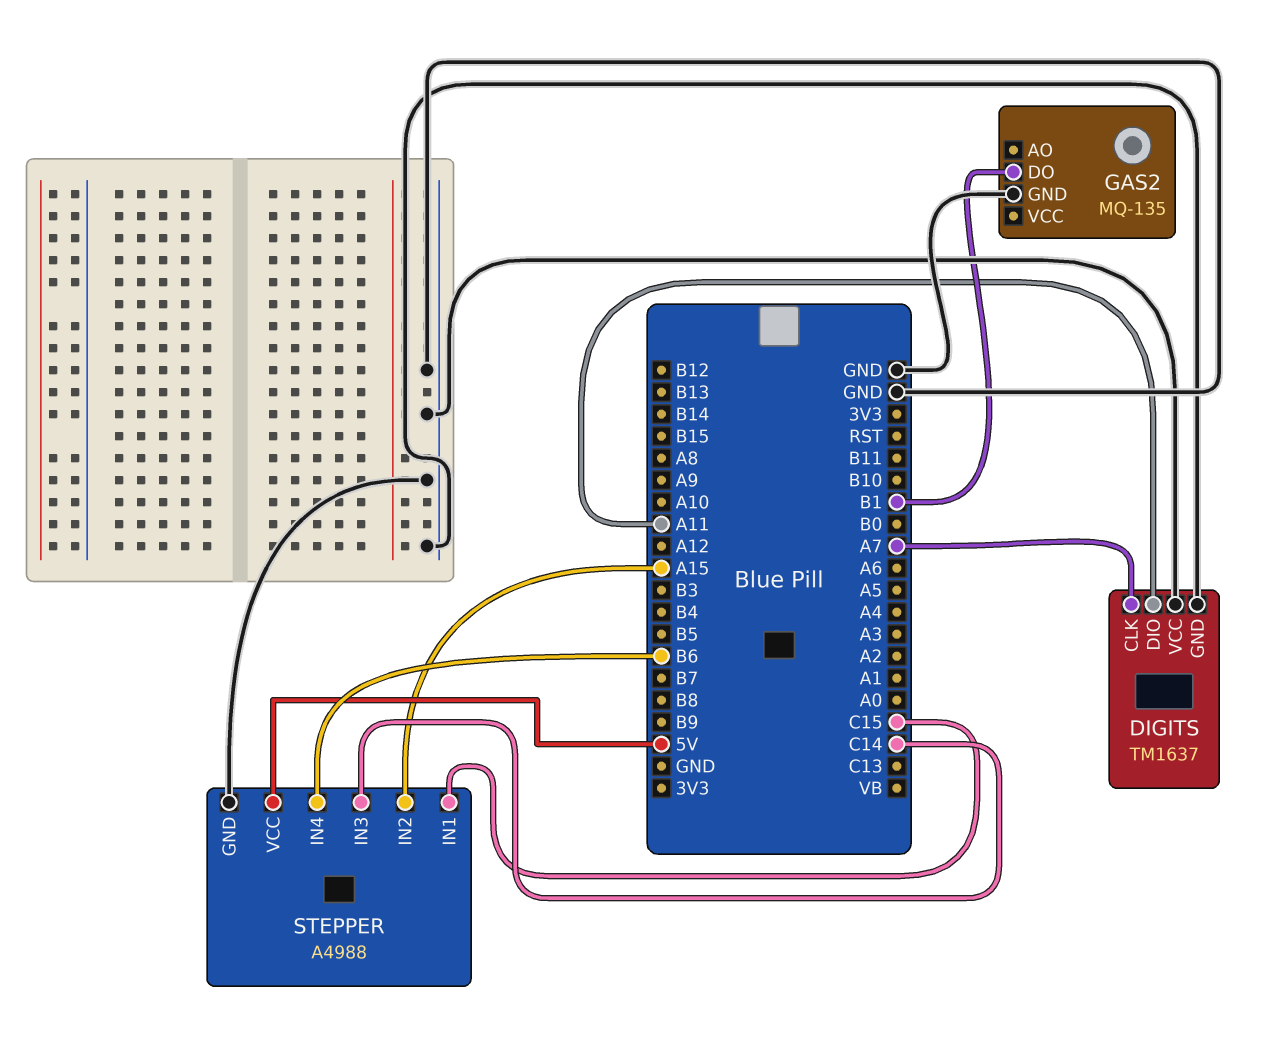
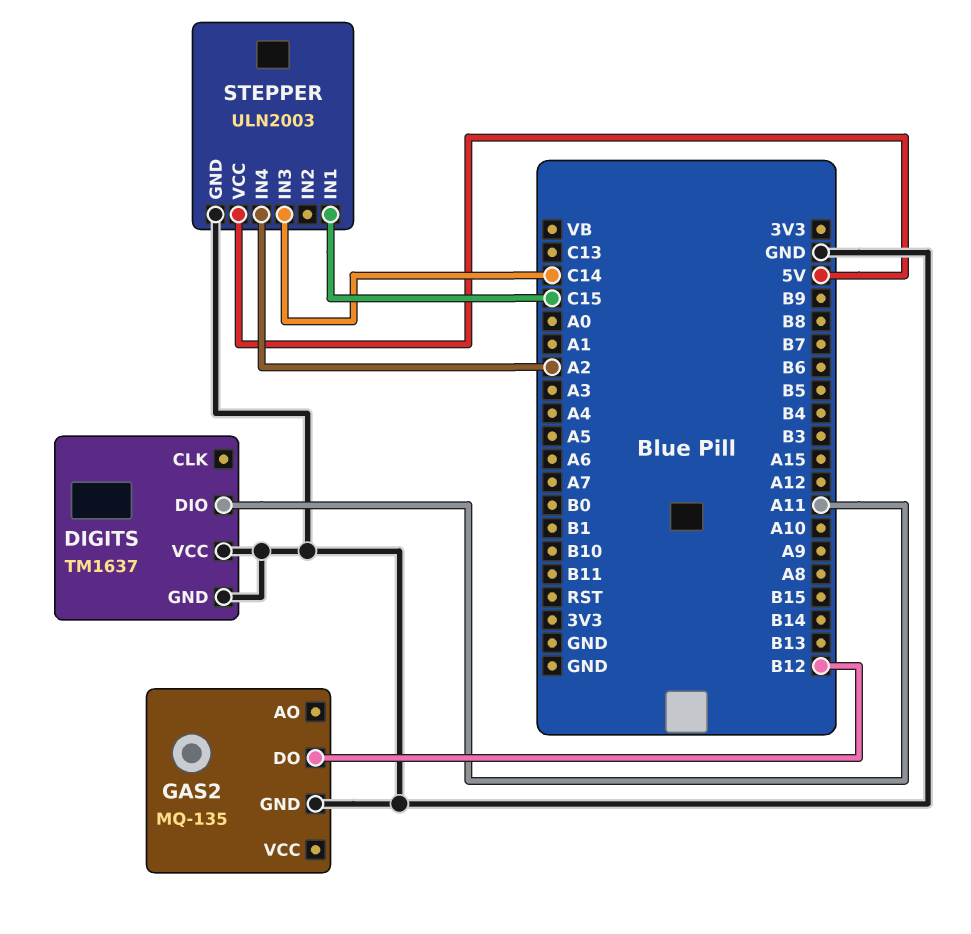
DIGITS pin CLK: A7 -> none
GAS2 pin DO: B1 -> B12
STEPPER: A4988 -> ULN2003
STEPPER pin IN2: A15 -> none
STEPPER pin IN4: B6 -> A2

